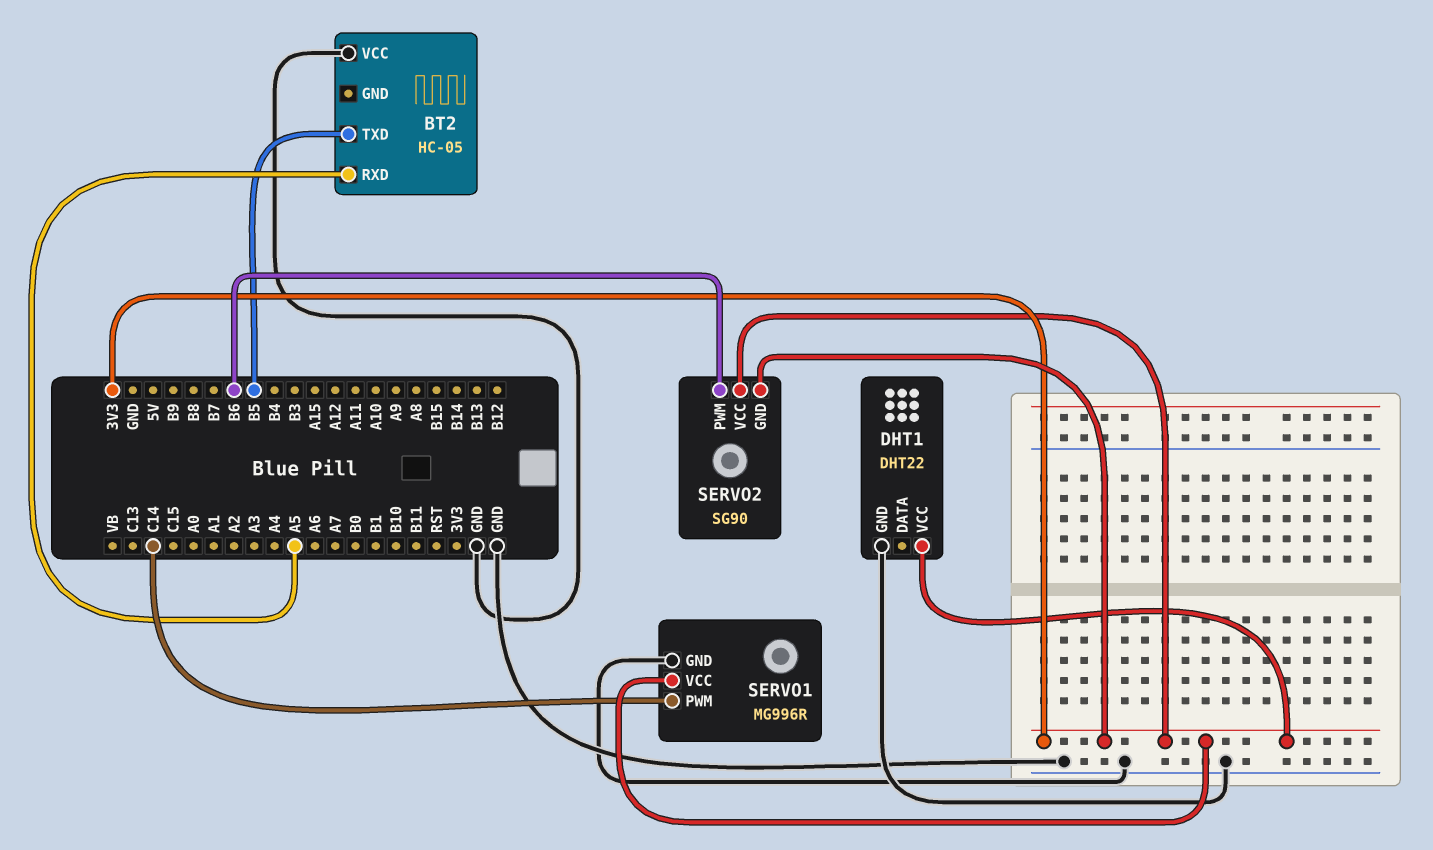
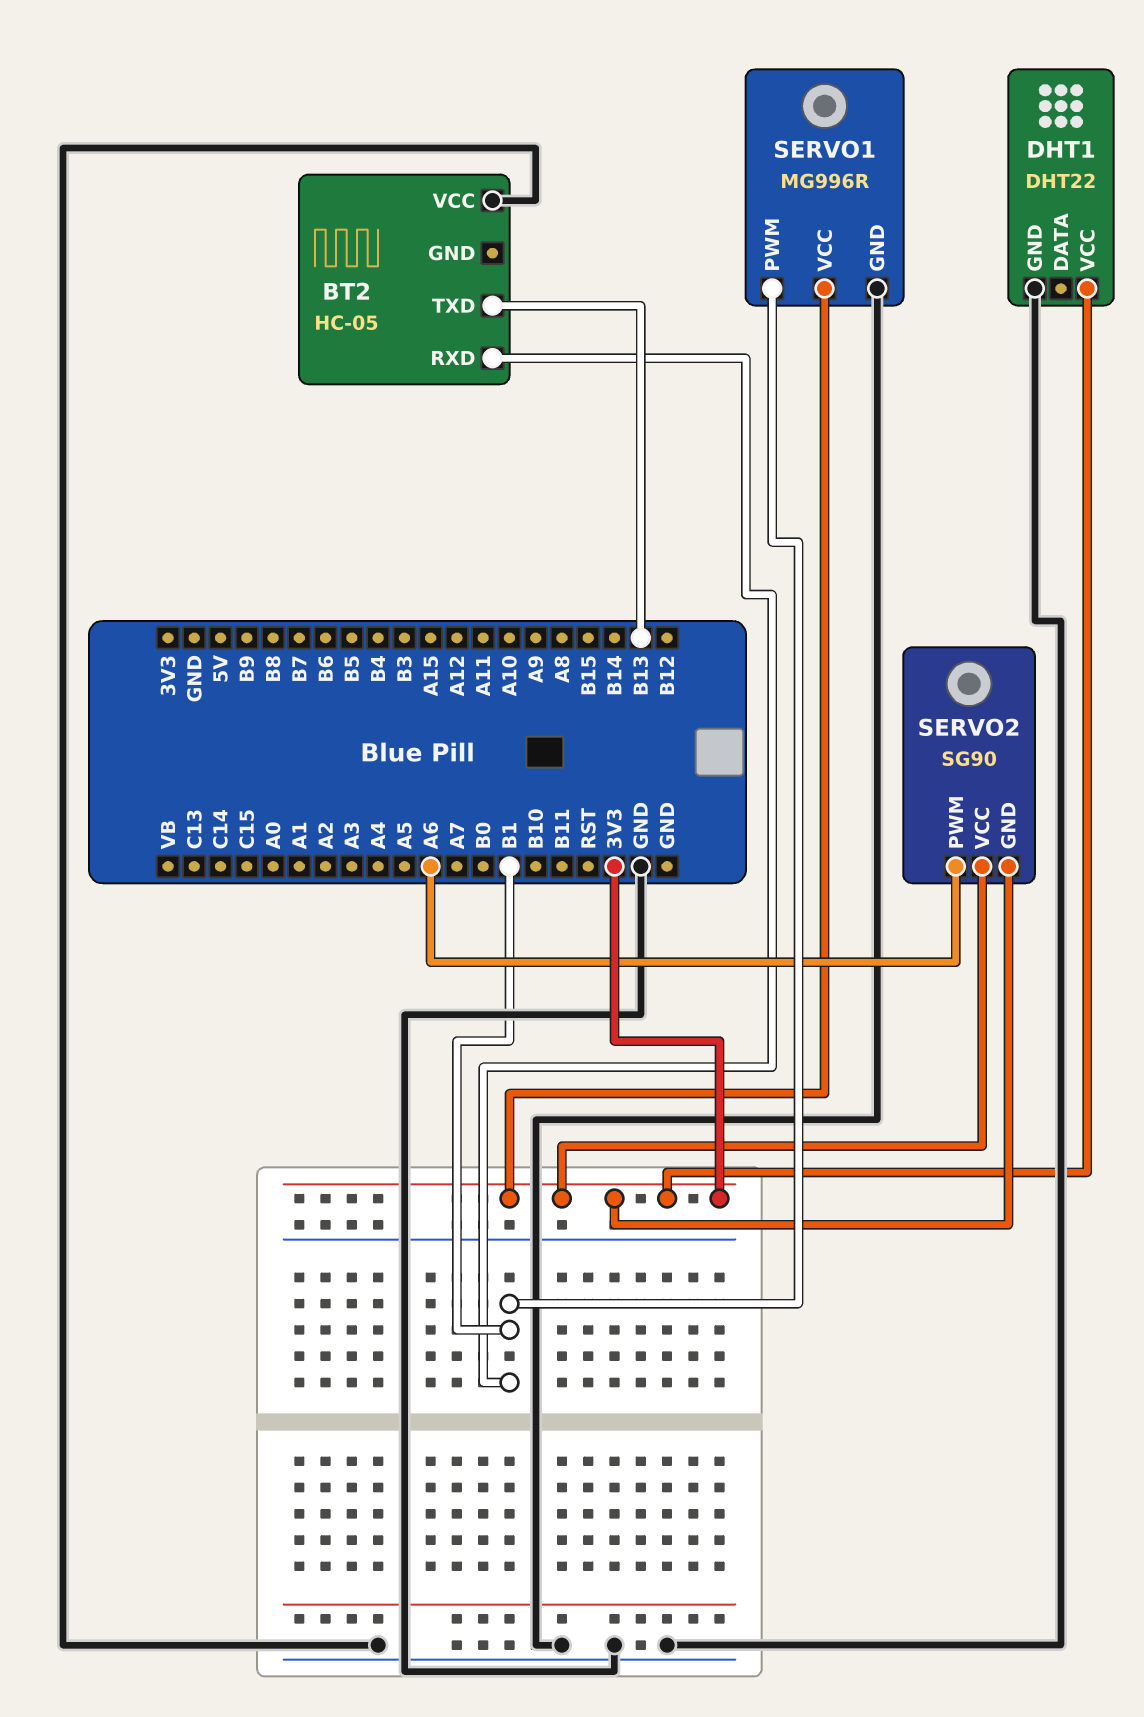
BT2 pin RXD: A5 -> B1
BT2 pin TXD: B5 -> B13
SERVO1 pin PWM: C14 -> B1
SERVO2 pin PWM: B6 -> A6

